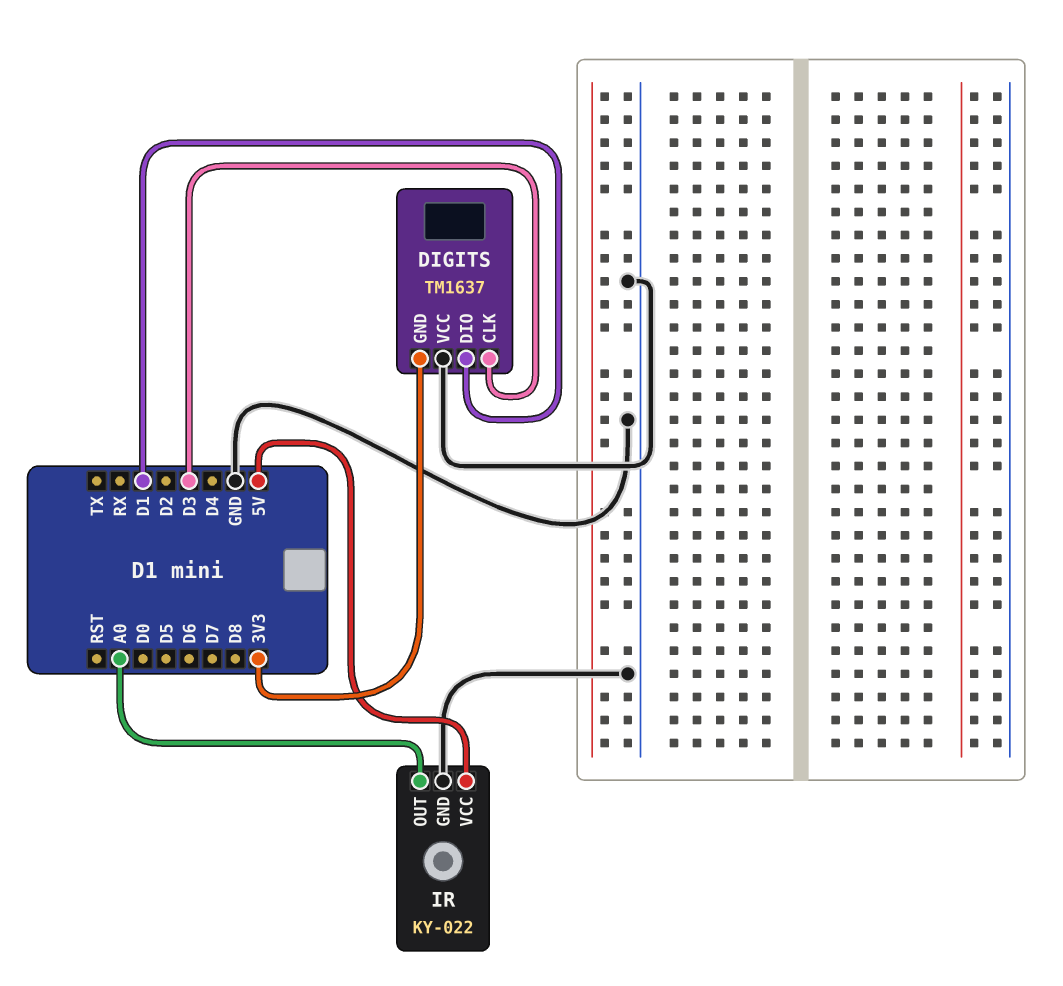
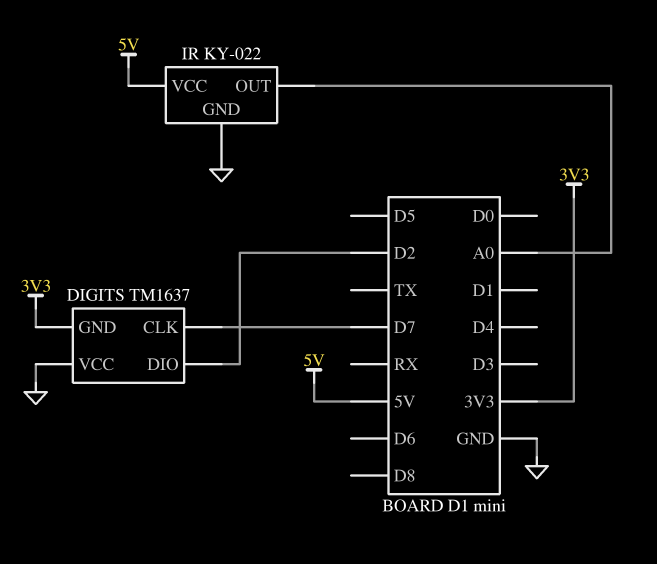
DIGITS pin CLK: D3 -> D7
DIGITS pin DIO: D1 -> D2

